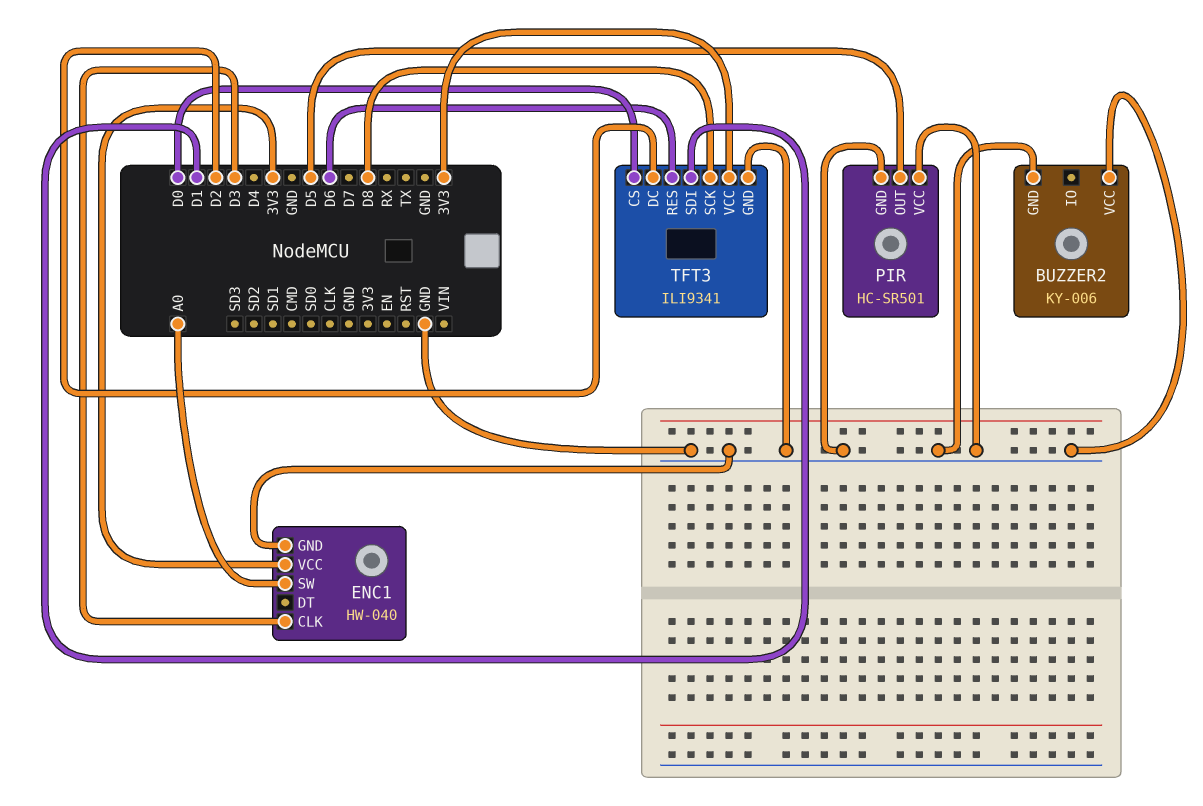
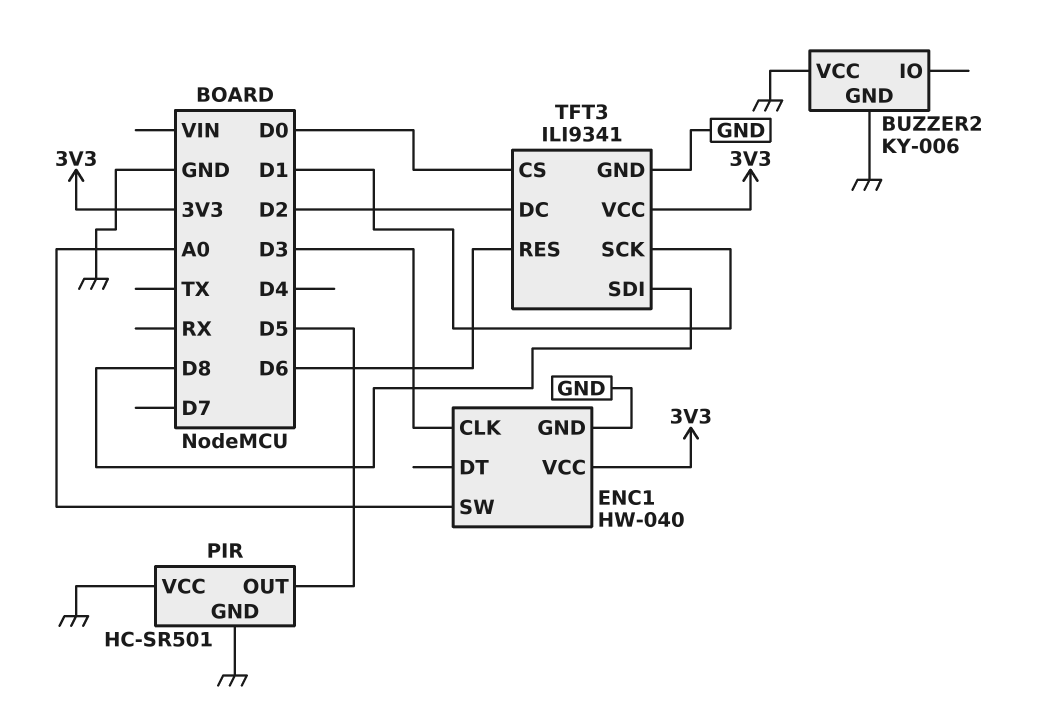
TFT3 pin SCK: D8 -> D1
TFT3 pin SDI: D1 -> D8

